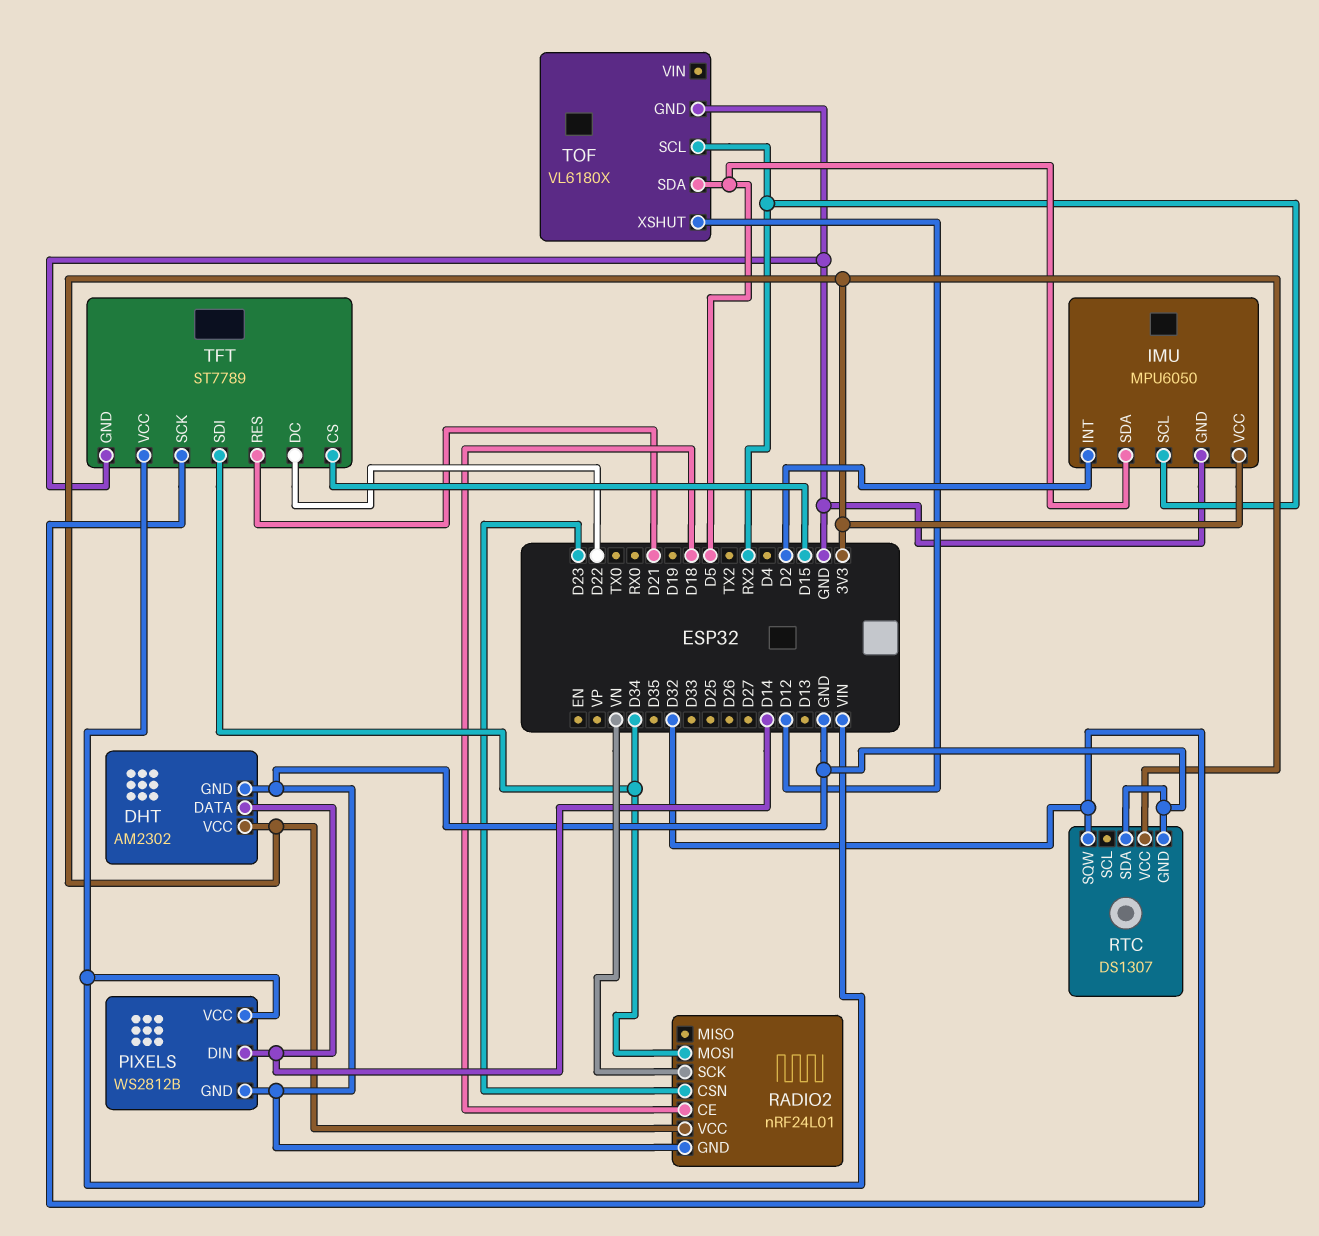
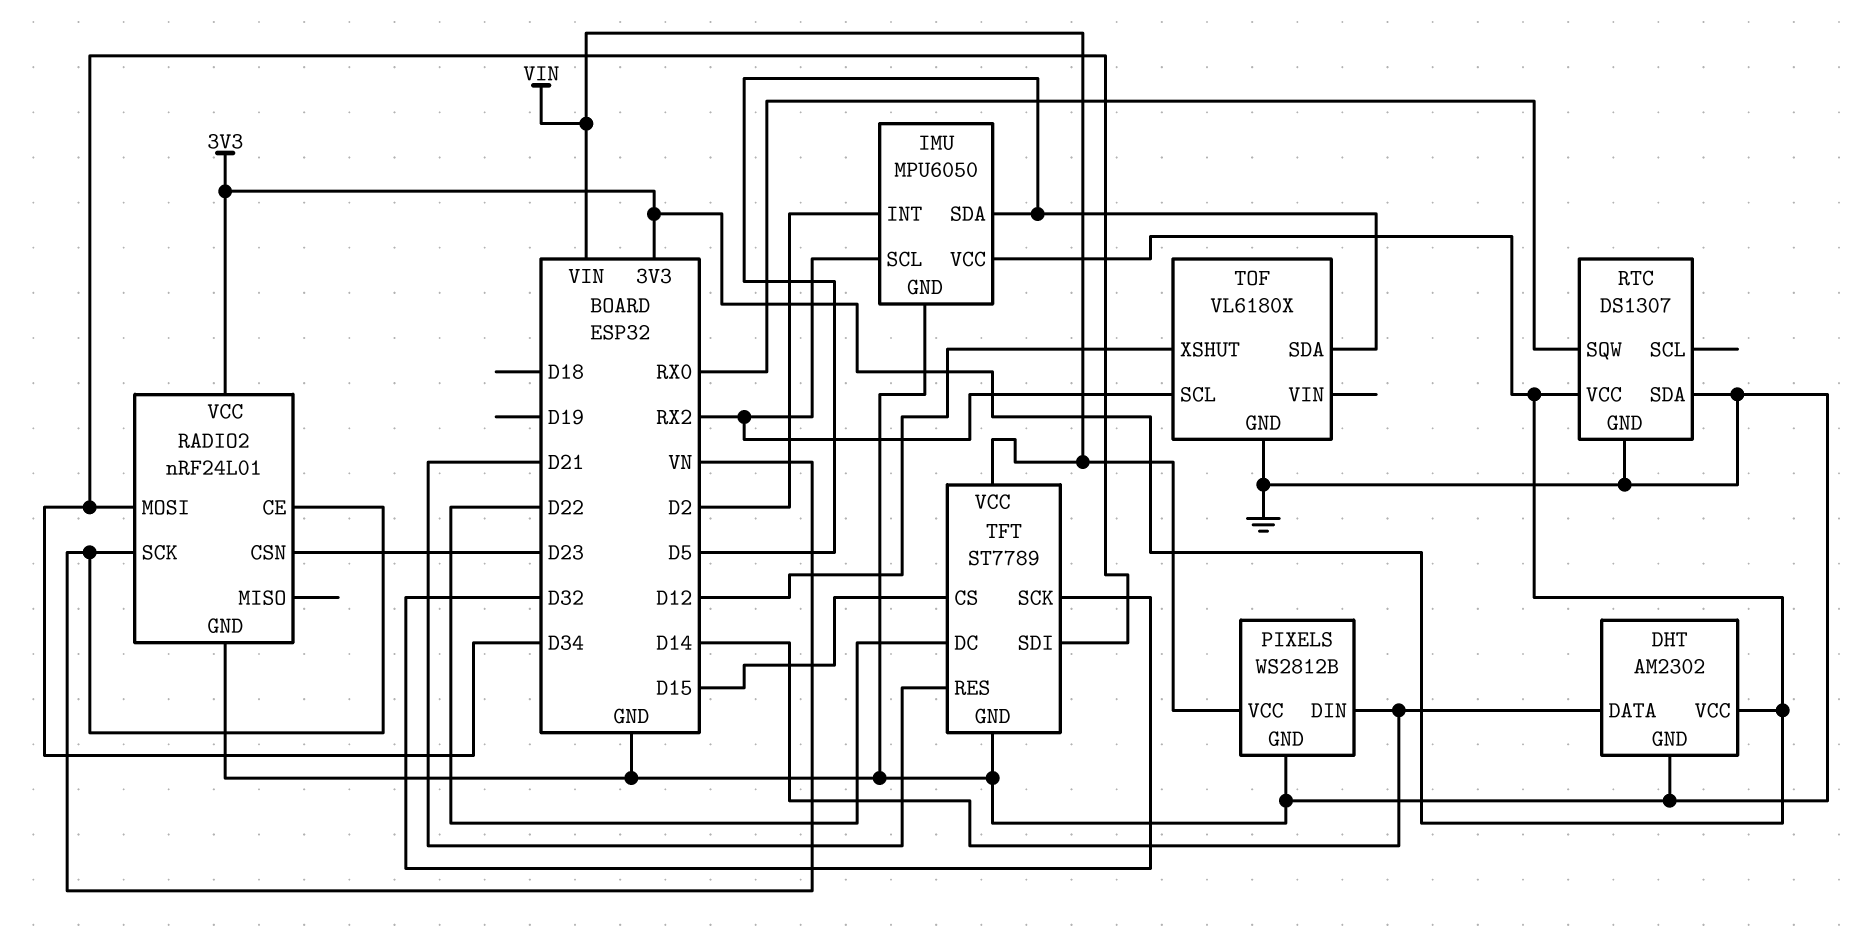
RADIO2 pin CE: D18 -> VN
RTC pin SQW: D32 -> RX0

